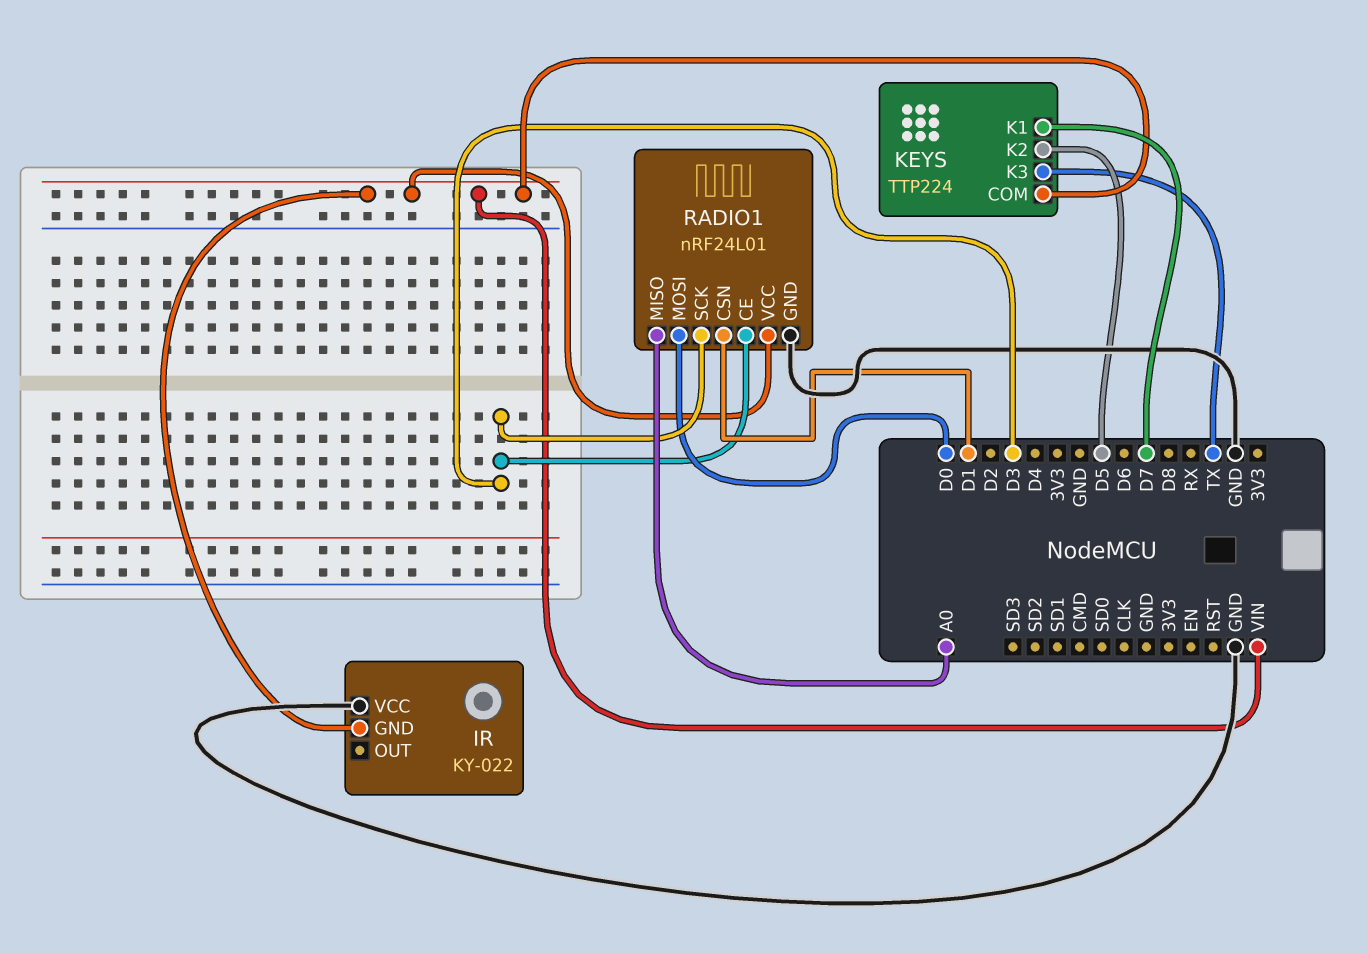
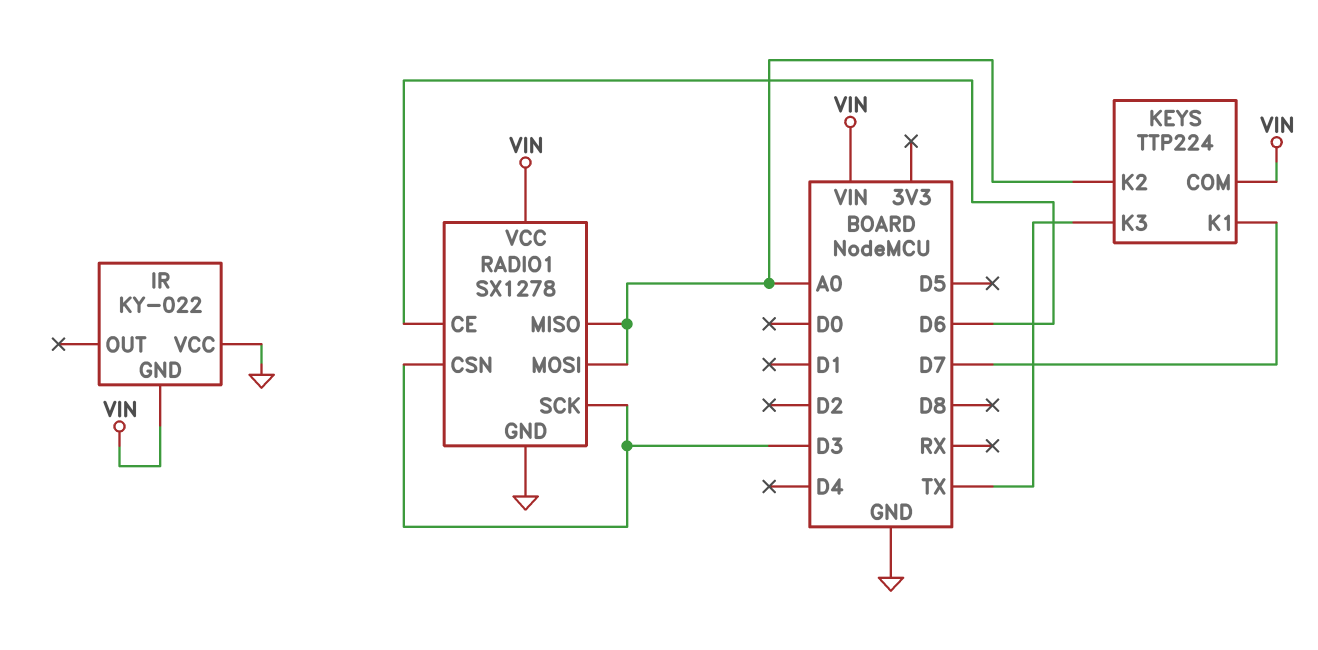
KEYS pin K2: D5 -> A0
RADIO1: nRF24L01 -> SX1278
RADIO1 pin CE: D3 -> D6
RADIO1 pin CSN: D1 -> D3
RADIO1 pin MOSI: D0 -> A0

